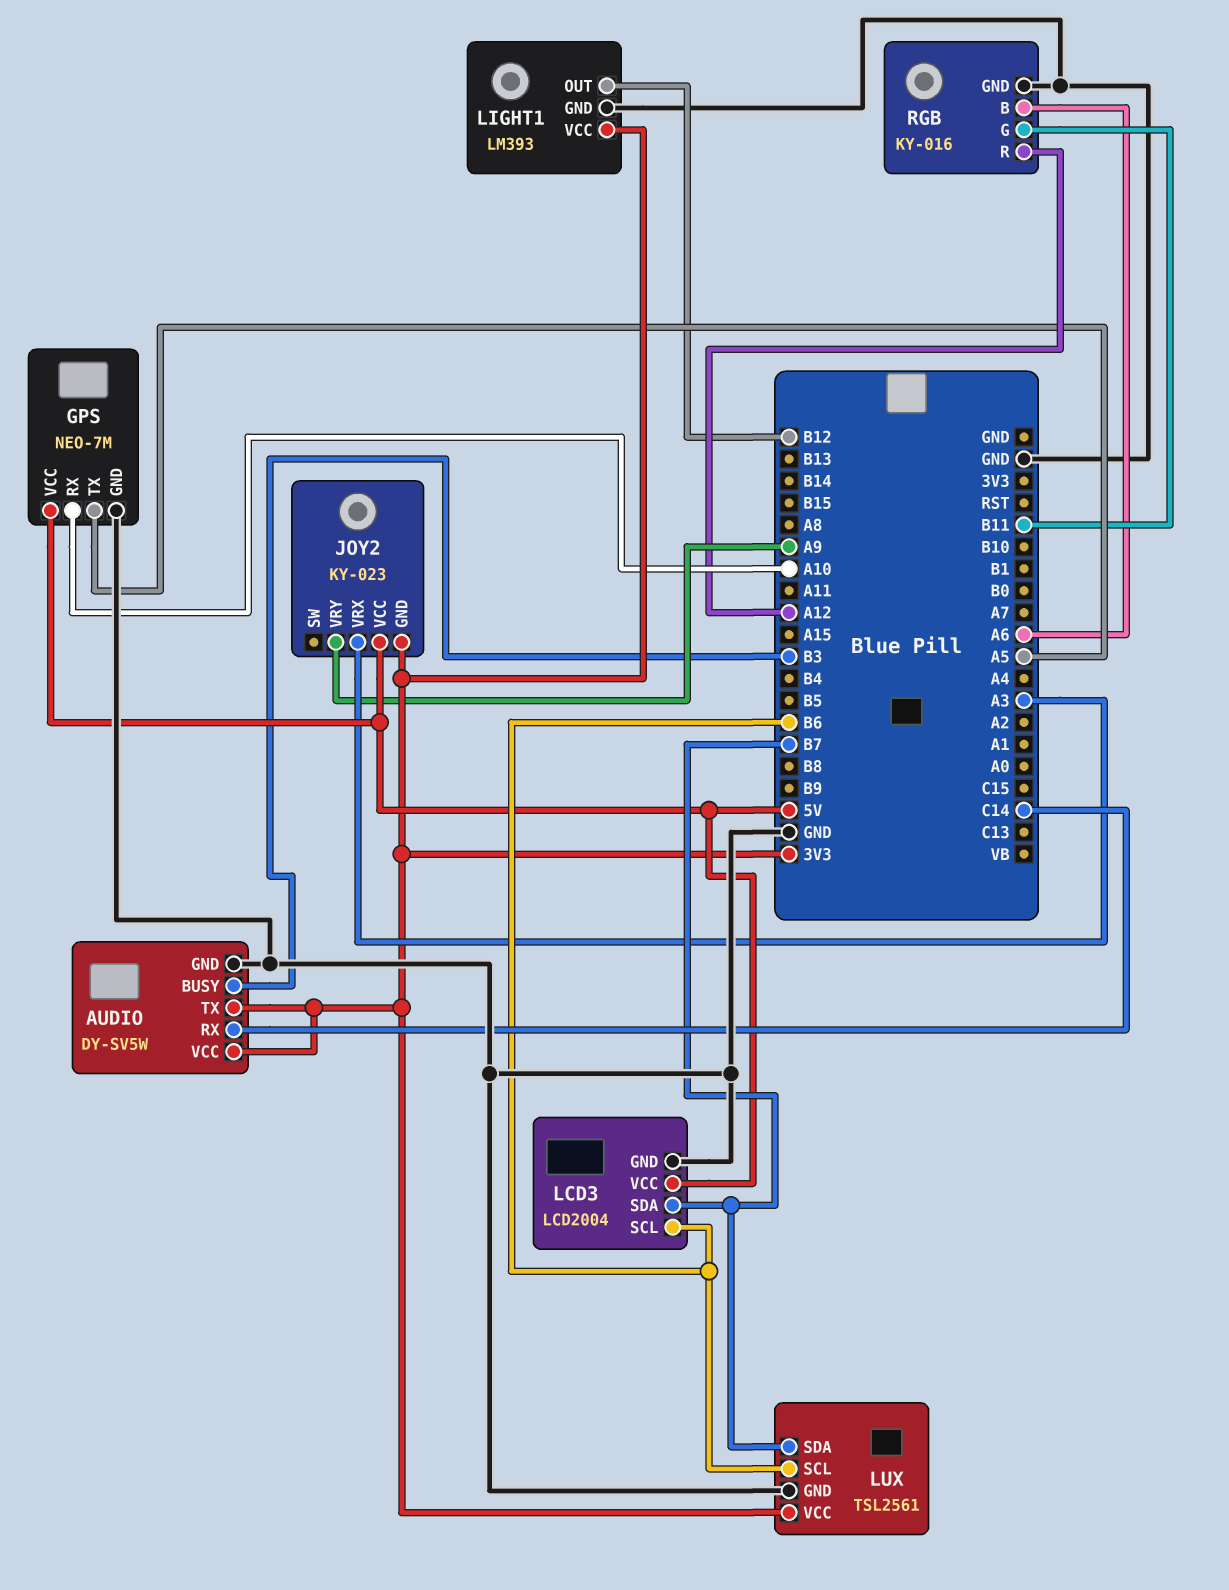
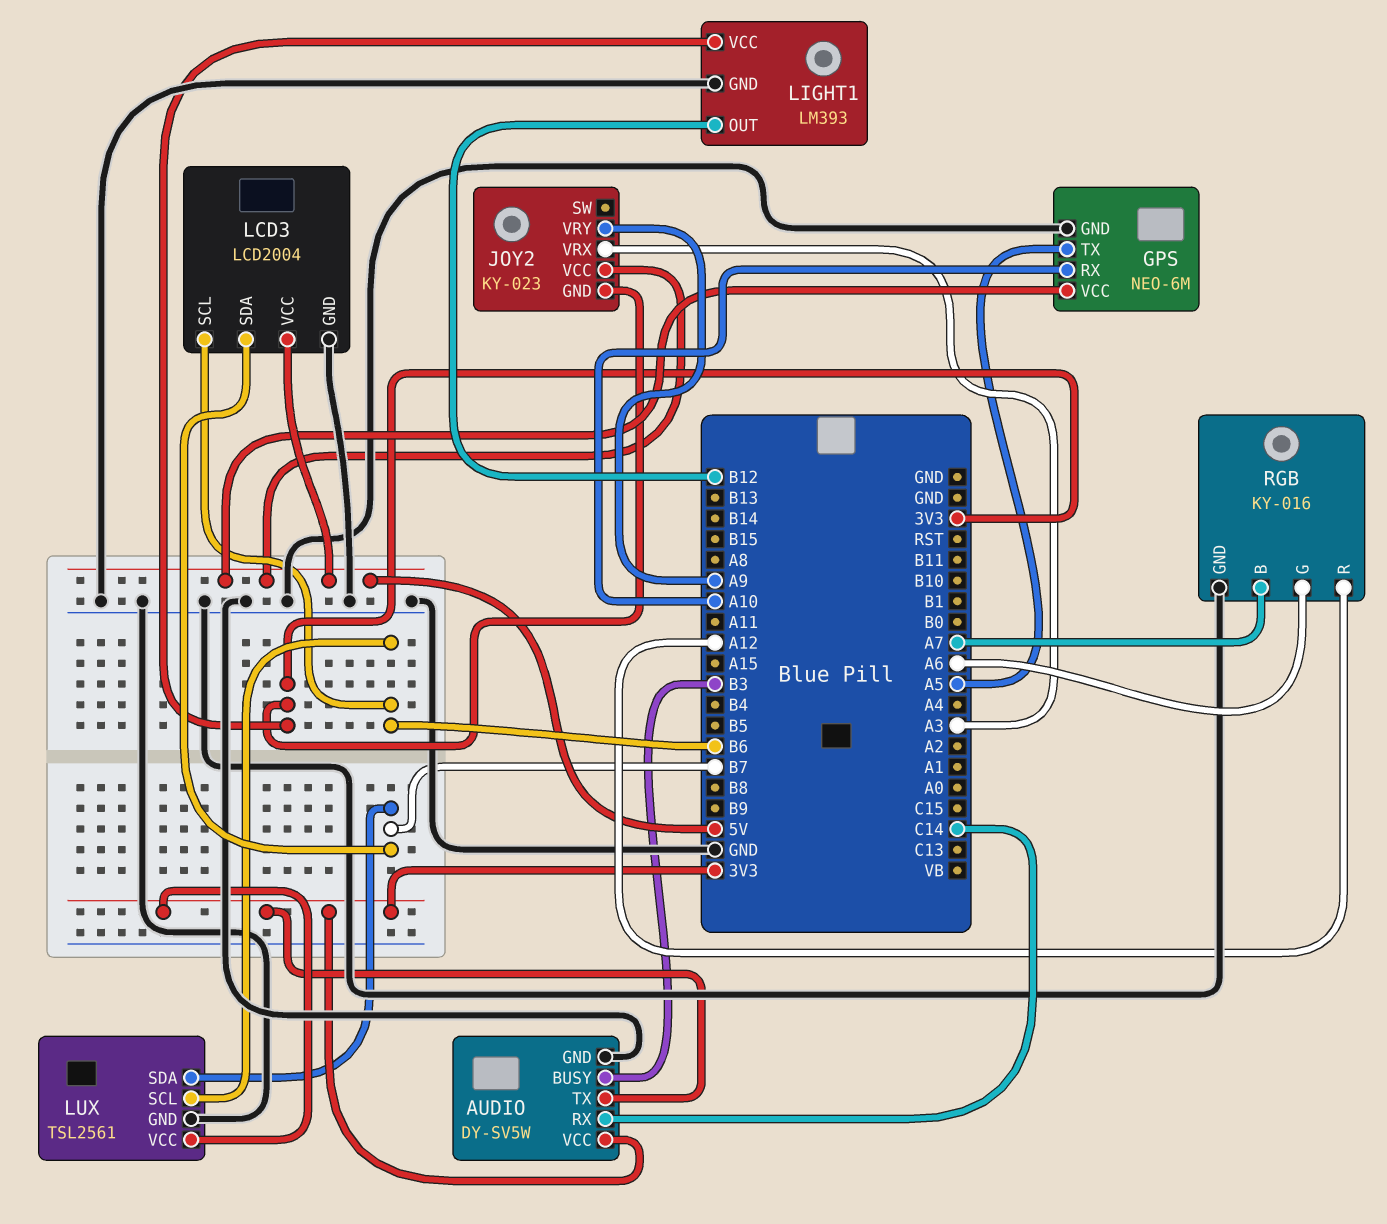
GPS: NEO-7M -> NEO-6M
RGB pin B: A6 -> A7
RGB pin G: B11 -> A6

